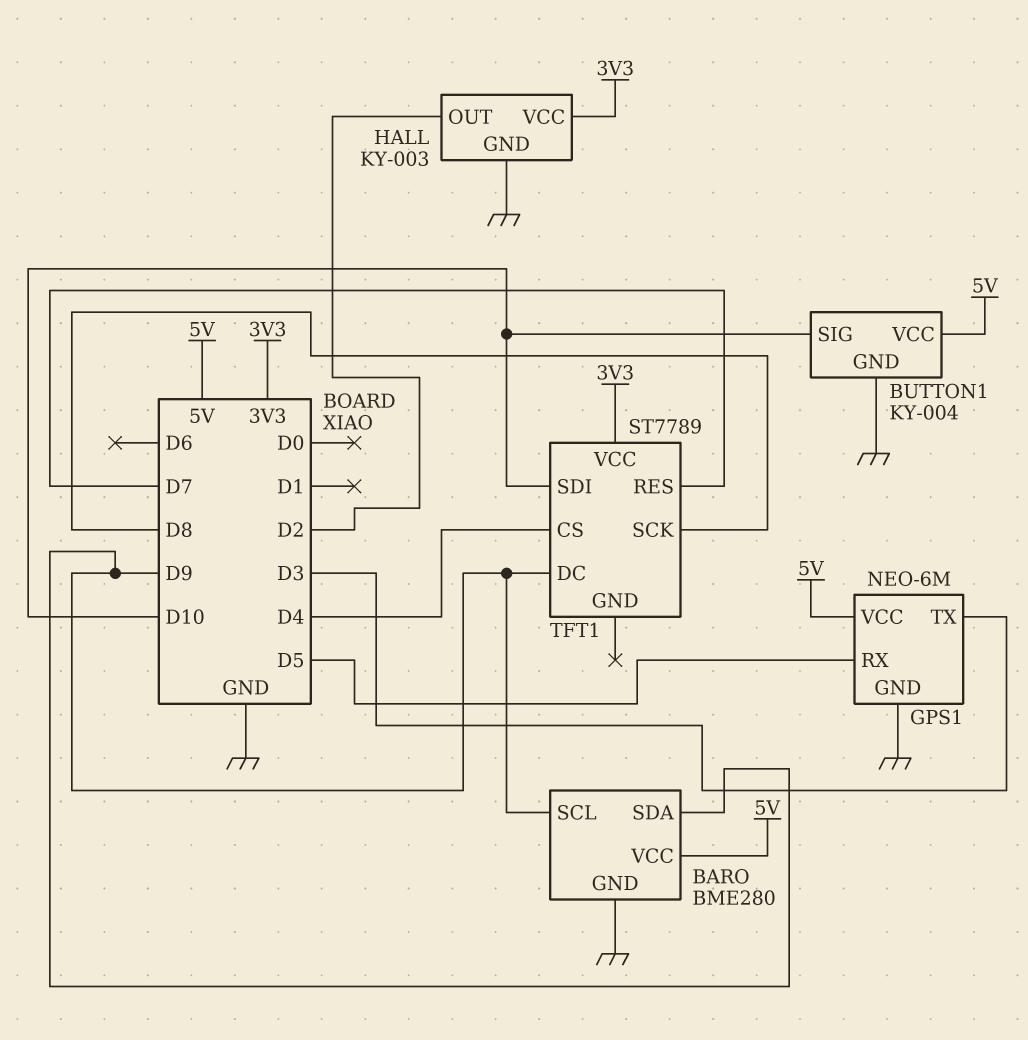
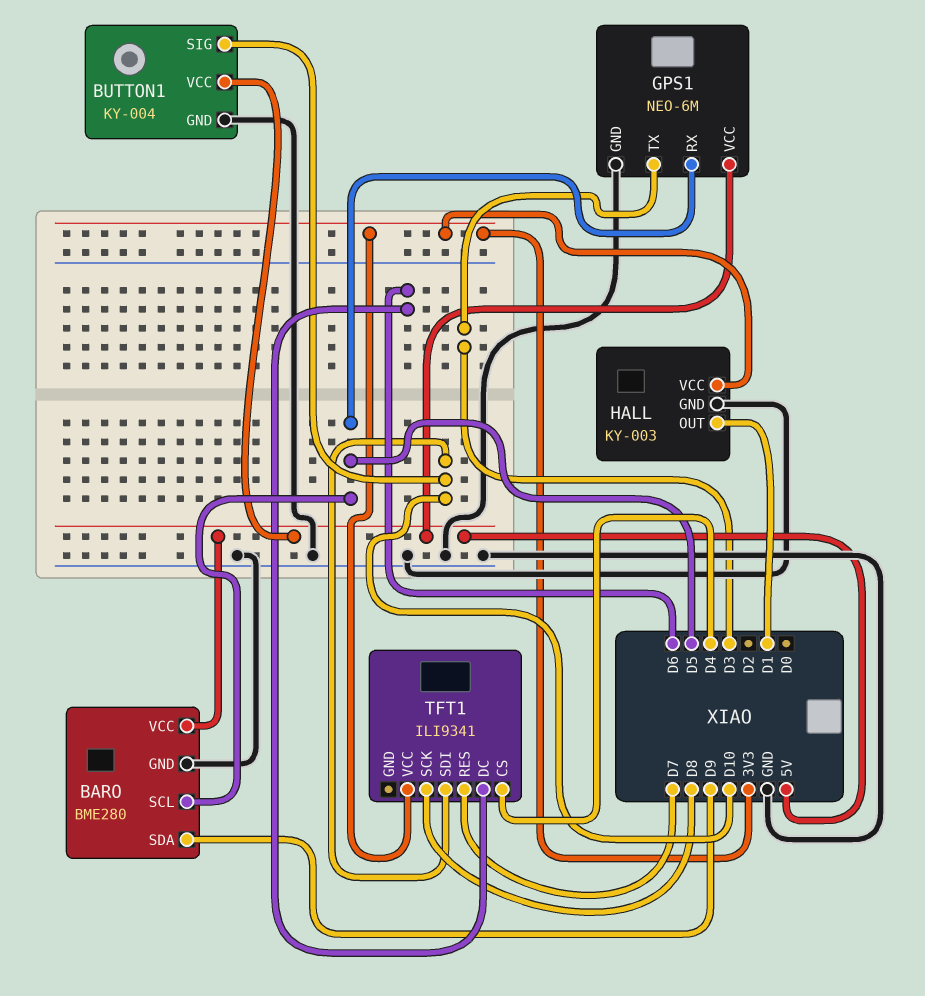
BARO pin SCL: D9 -> D5
HALL pin OUT: D2 -> D1
TFT1: ST7789 -> ILI9341
TFT1 pin DC: D9 -> D6

